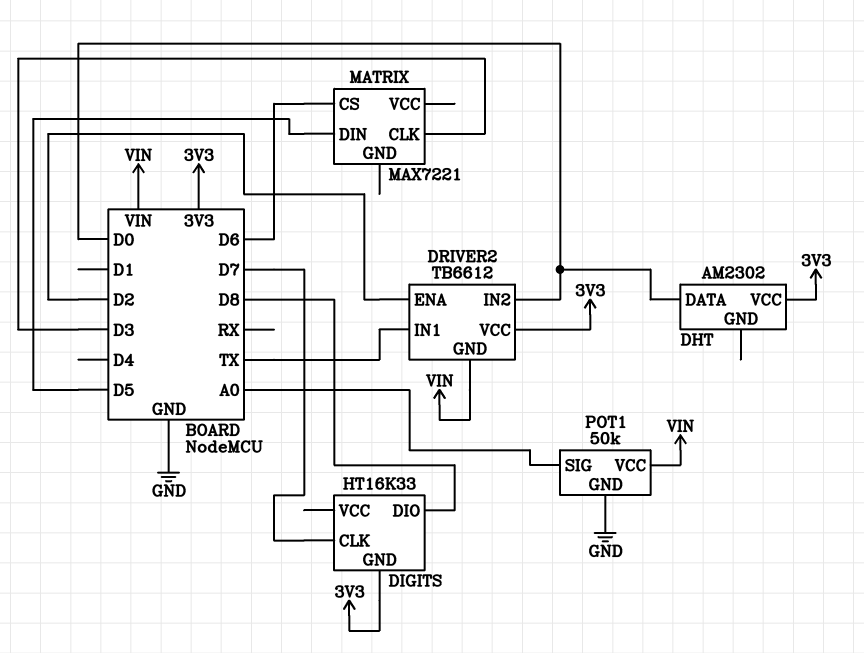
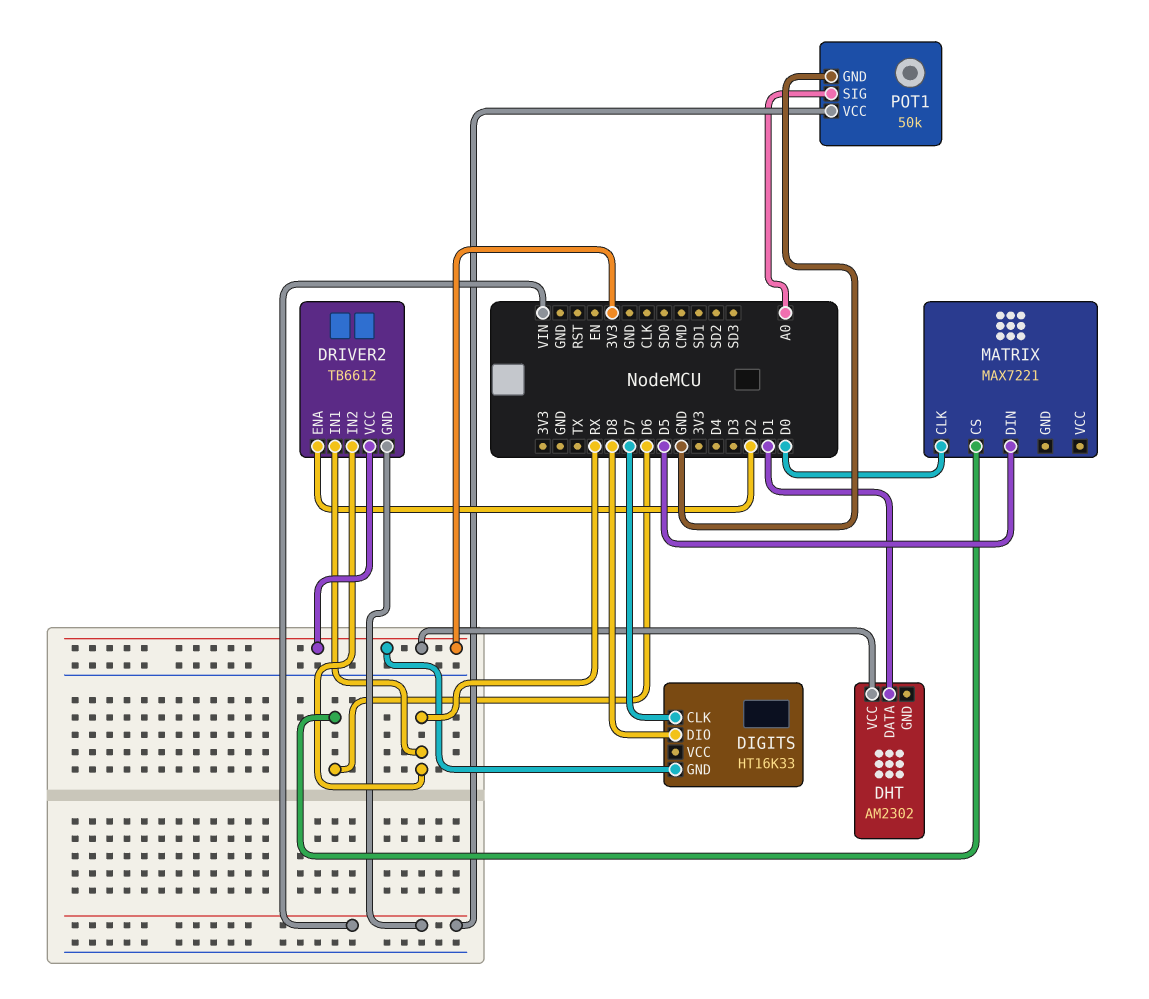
DHT pin DATA: D0 -> D1
DRIVER2 pin IN1: TX -> RX
DRIVER2 pin IN2: D0 -> RX
MATRIX pin CLK: D3 -> D0

